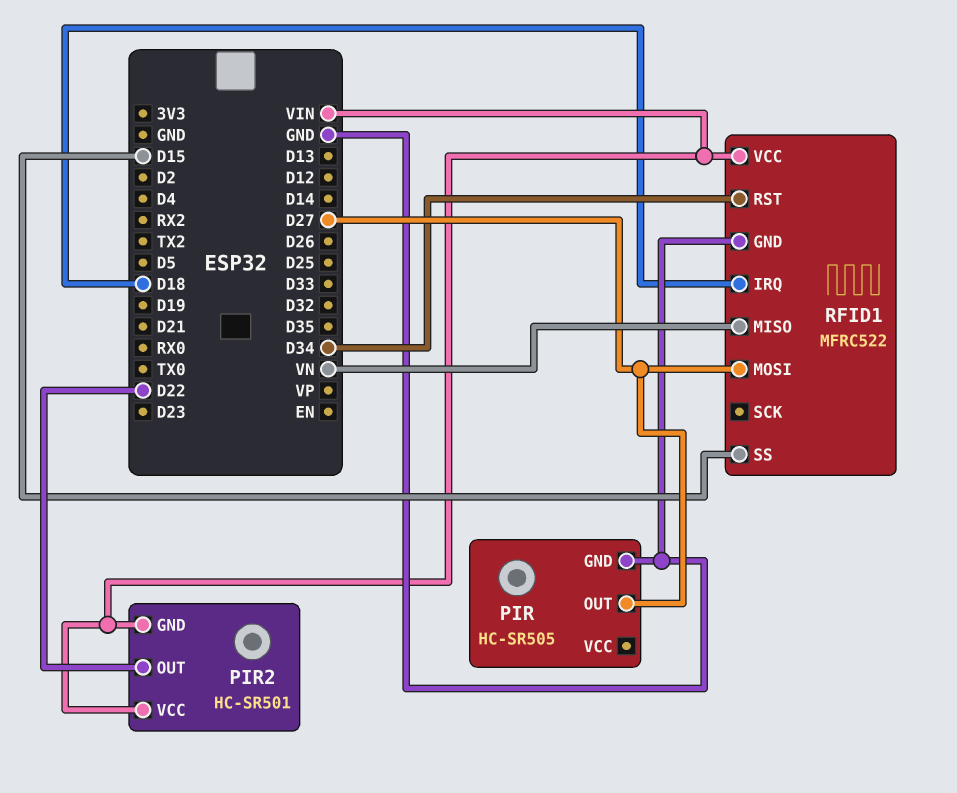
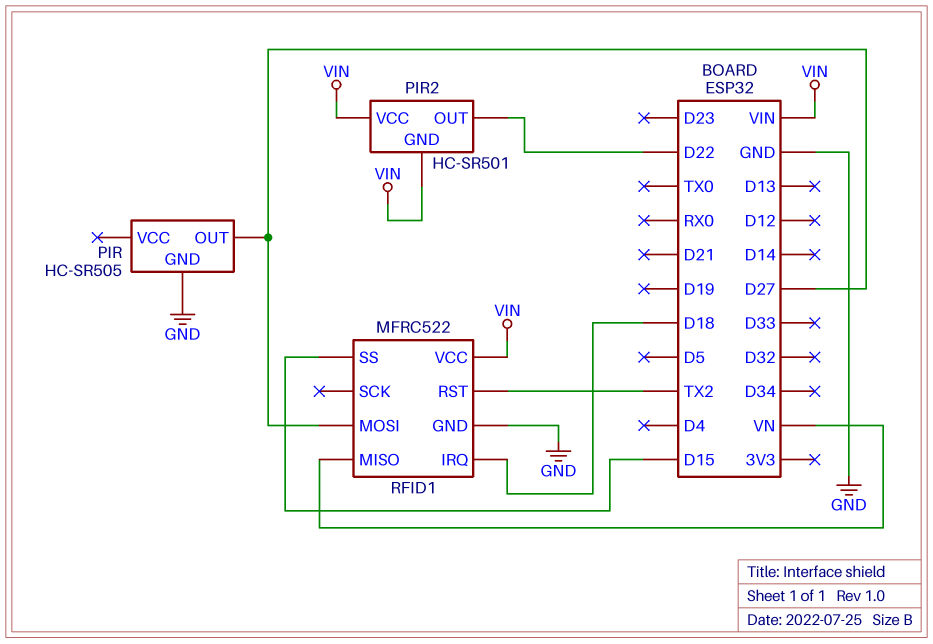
RFID1 pin RST: D34 -> TX2

